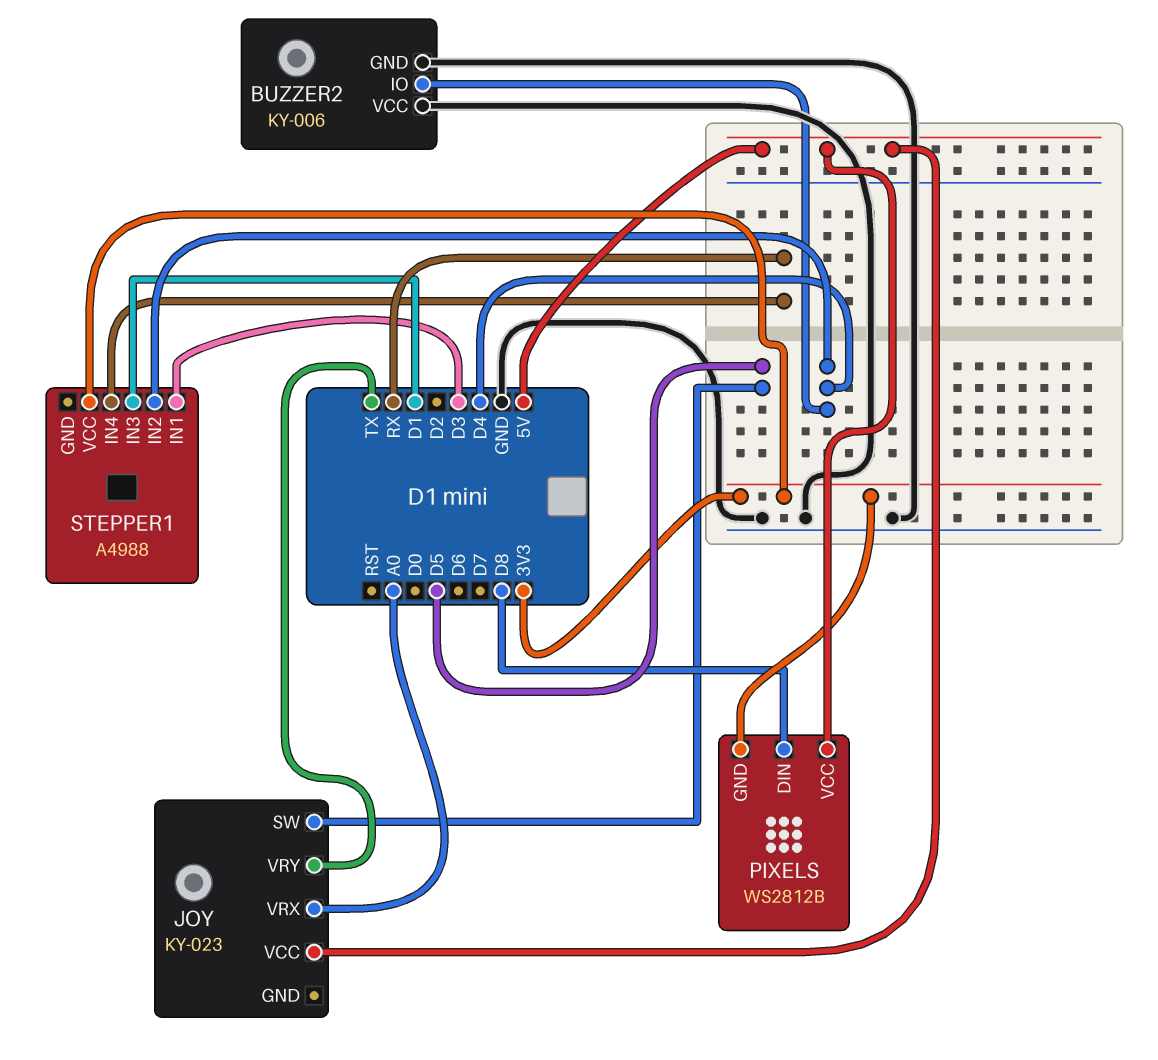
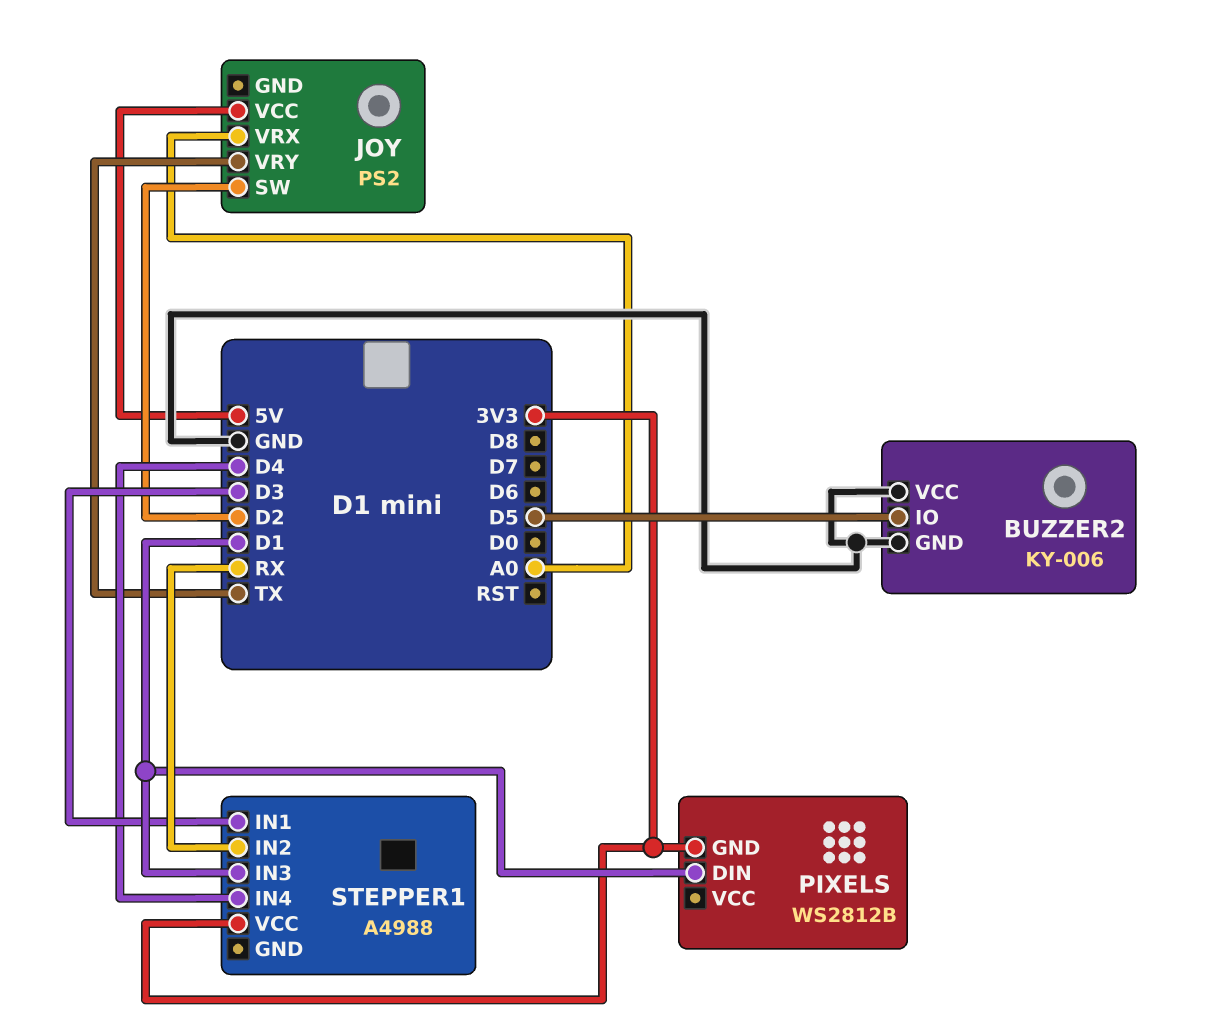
BUZZER2 pin IO: D4 -> D5
JOY: KY-023 -> PS2
JOY pin SW: D5 -> D2
PIXELS pin DIN: D8 -> D1
PIXELS pin VCC: 5V -> none
STEPPER1 pin IN2: D4 -> RX
STEPPER1 pin IN4: RX -> D4

